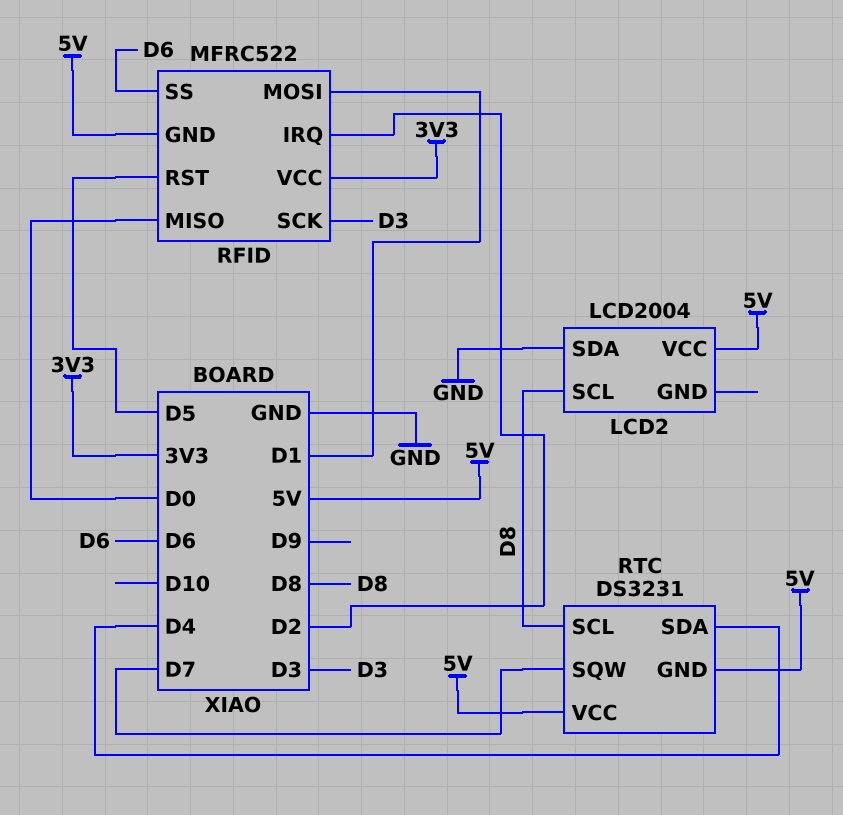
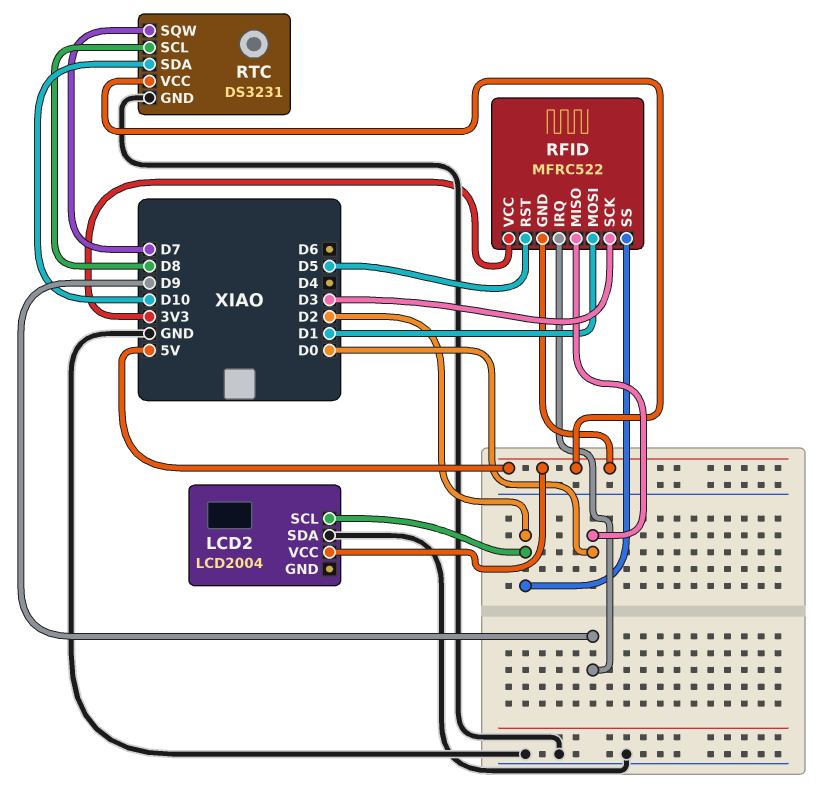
LCD2 pin SCL: D8 -> D2
RFID pin IRQ: D2 -> D9
RFID pin SS: D6 -> D2
RTC pin GND: 5V -> GND
RTC pin SDA: D4 -> D10

